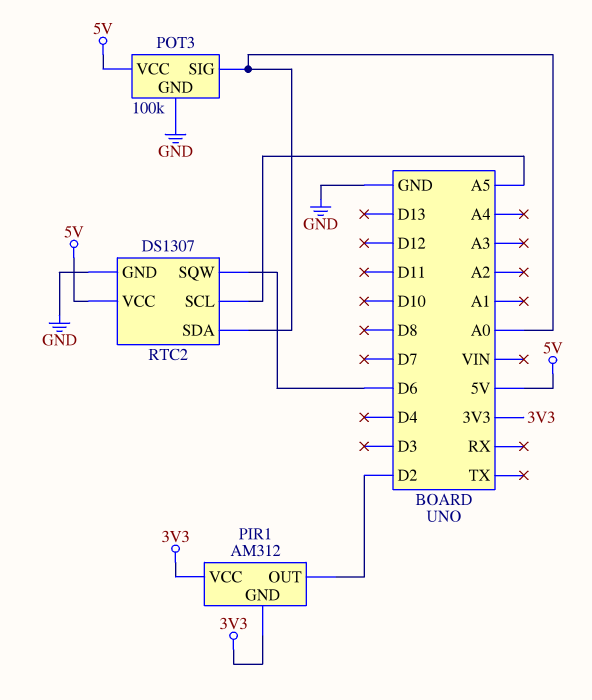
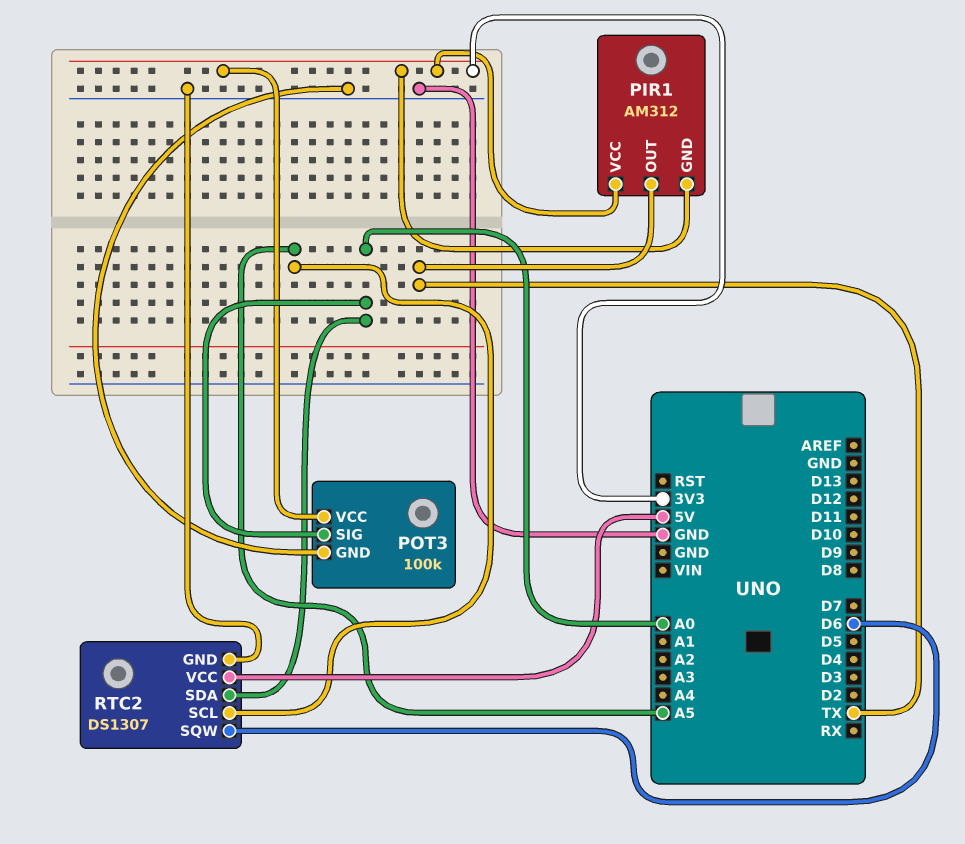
PIR1 pin OUT: D2 -> TX
POT3 pin VCC: 5V -> 3V3

